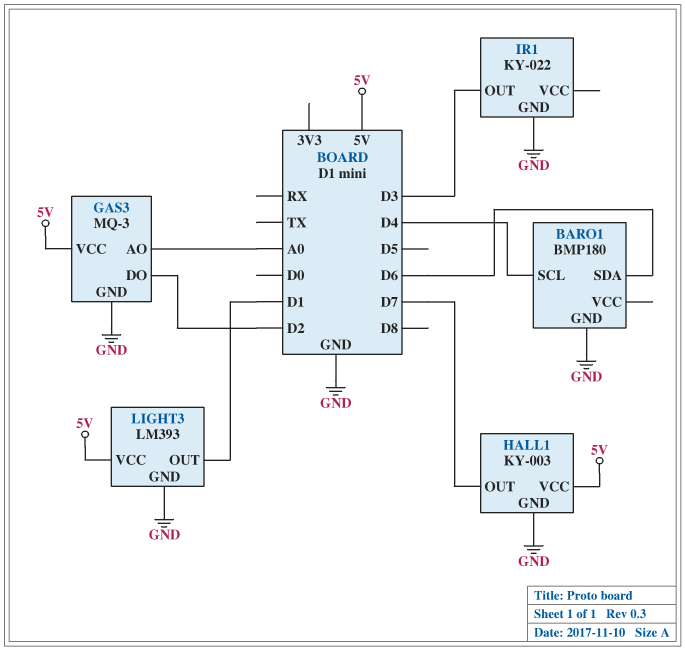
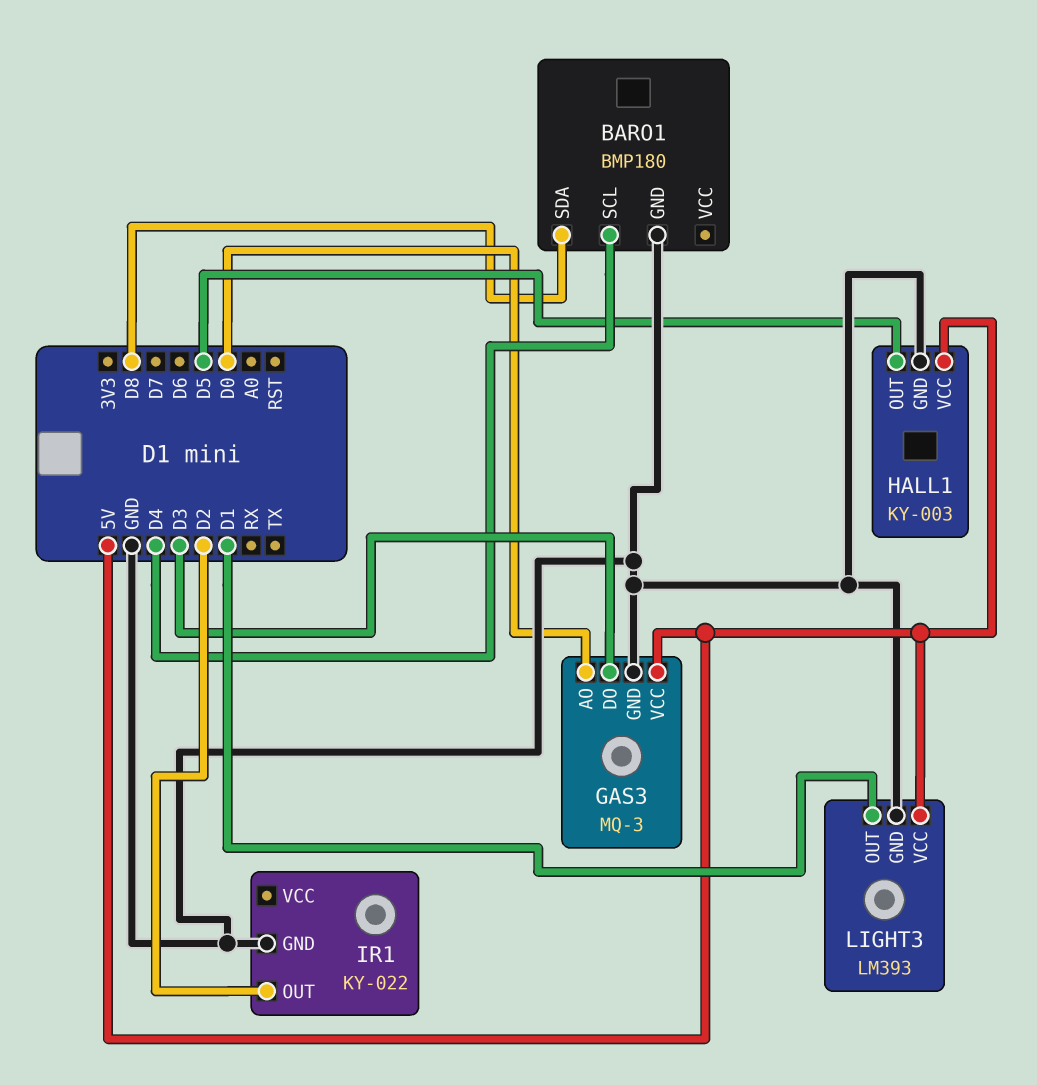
BARO1 pin SDA: D6 -> D8
GAS3 pin AO: A0 -> D0
GAS3 pin DO: D2 -> D3
HALL1 pin OUT: D7 -> D5
IR1 pin OUT: D3 -> D2

